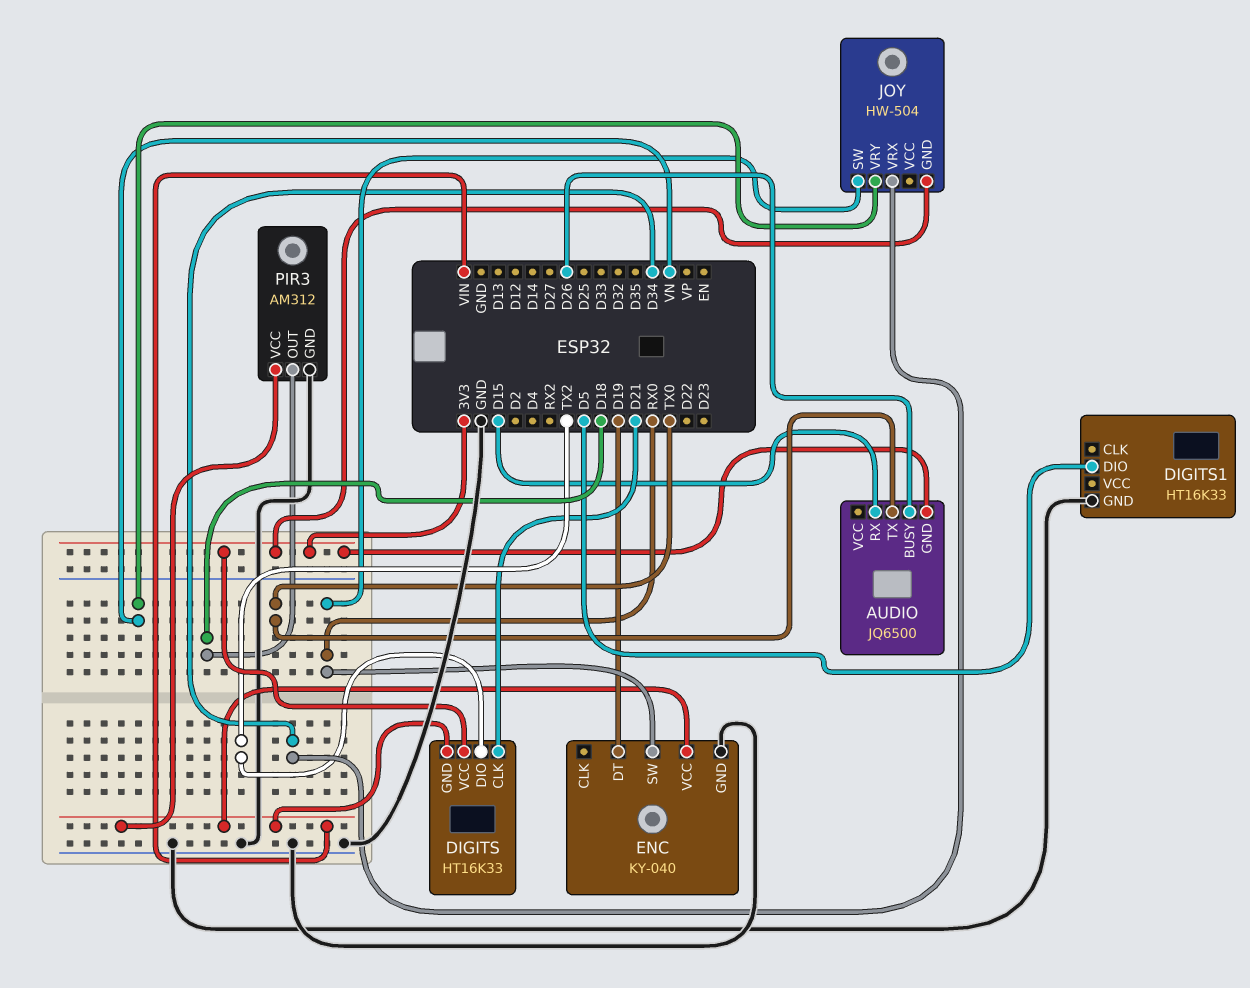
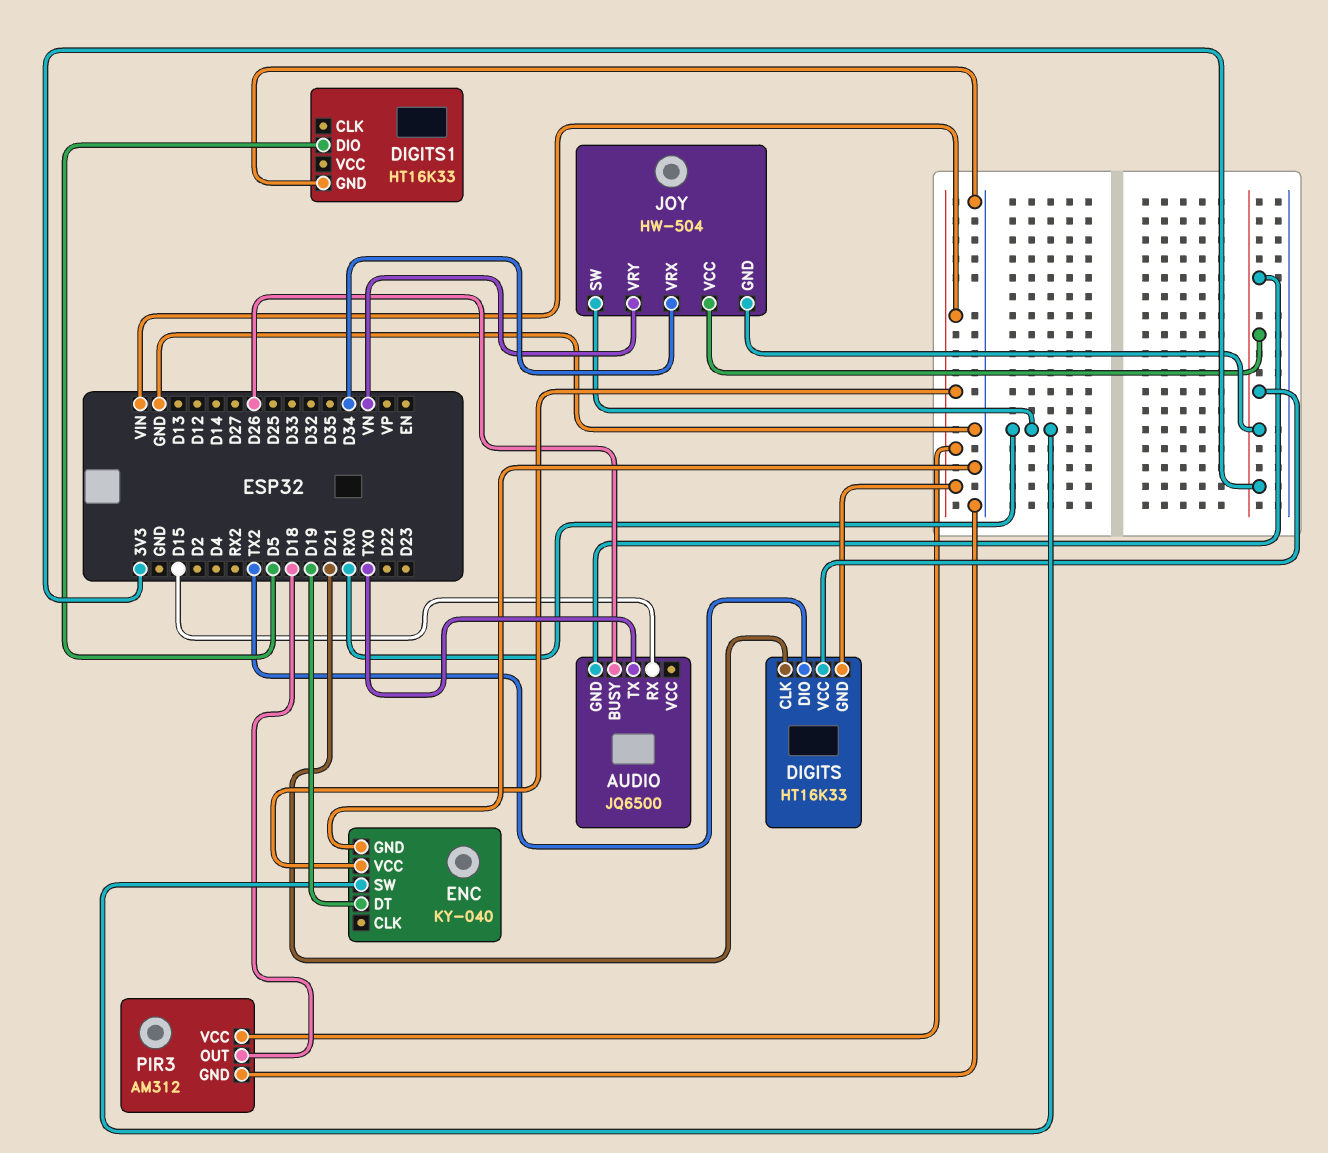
JOY pin VCC: none -> 3V3

